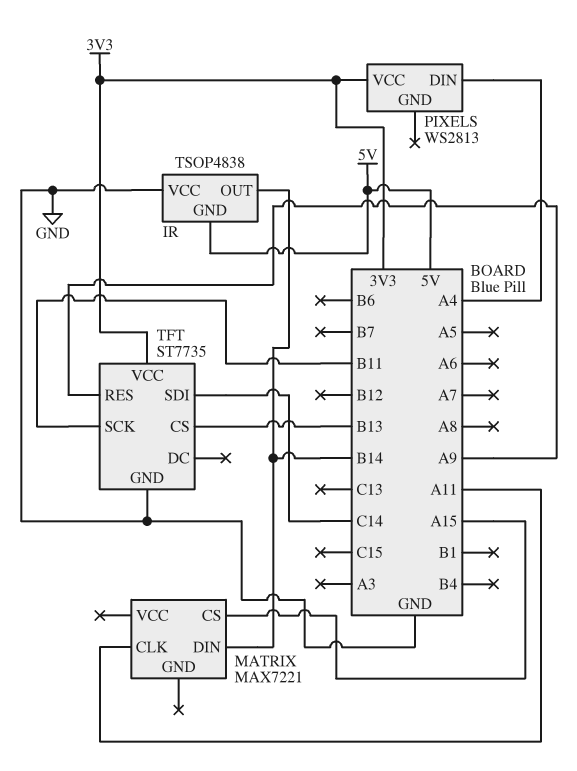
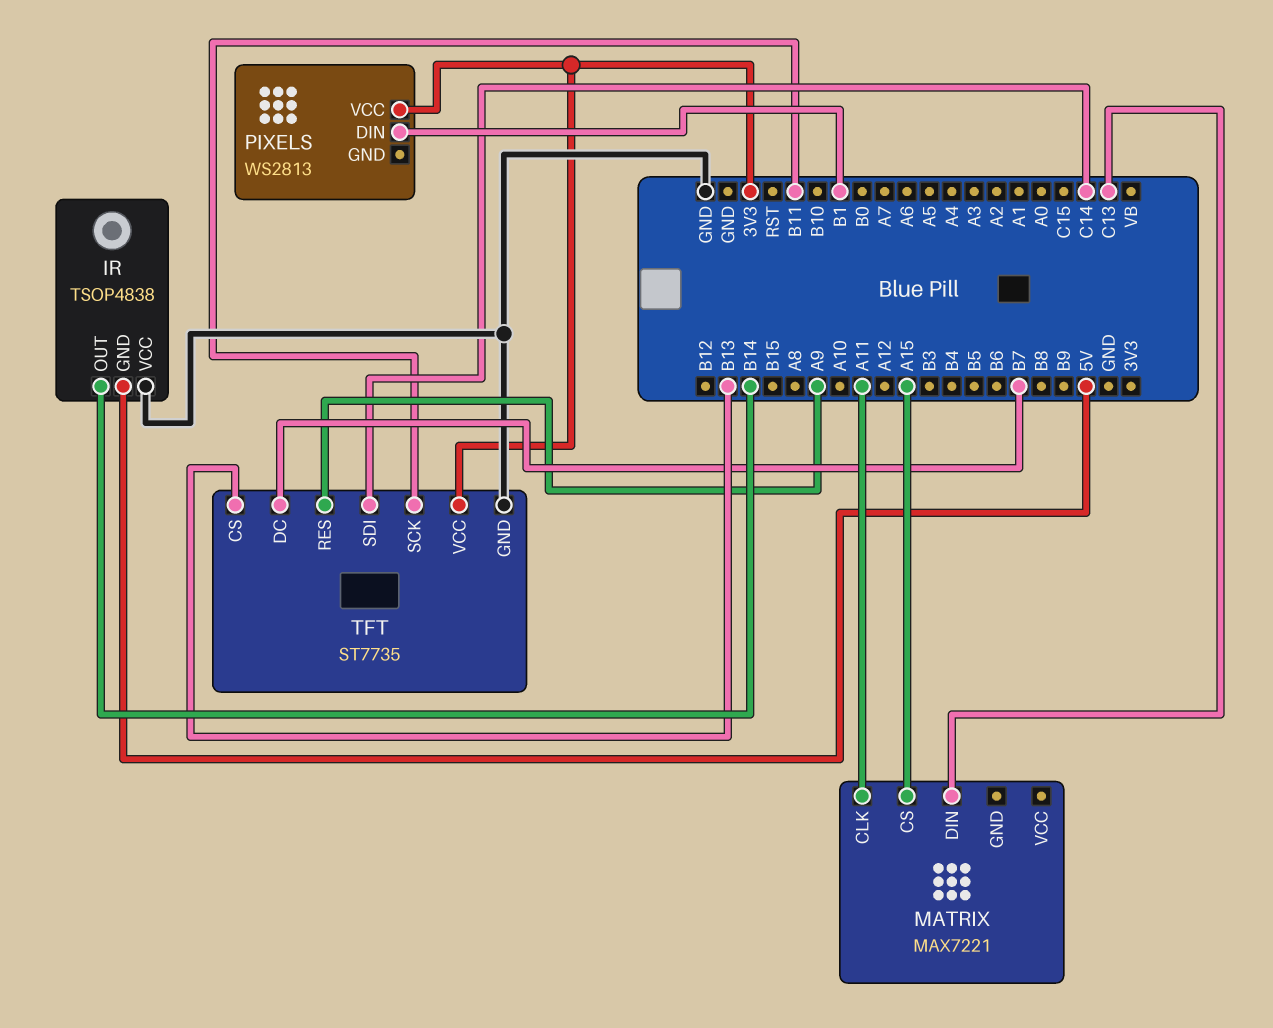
MATRIX pin DIN: B14 -> C13
PIXELS pin DIN: A4 -> B1
TFT pin DC: none -> B7

